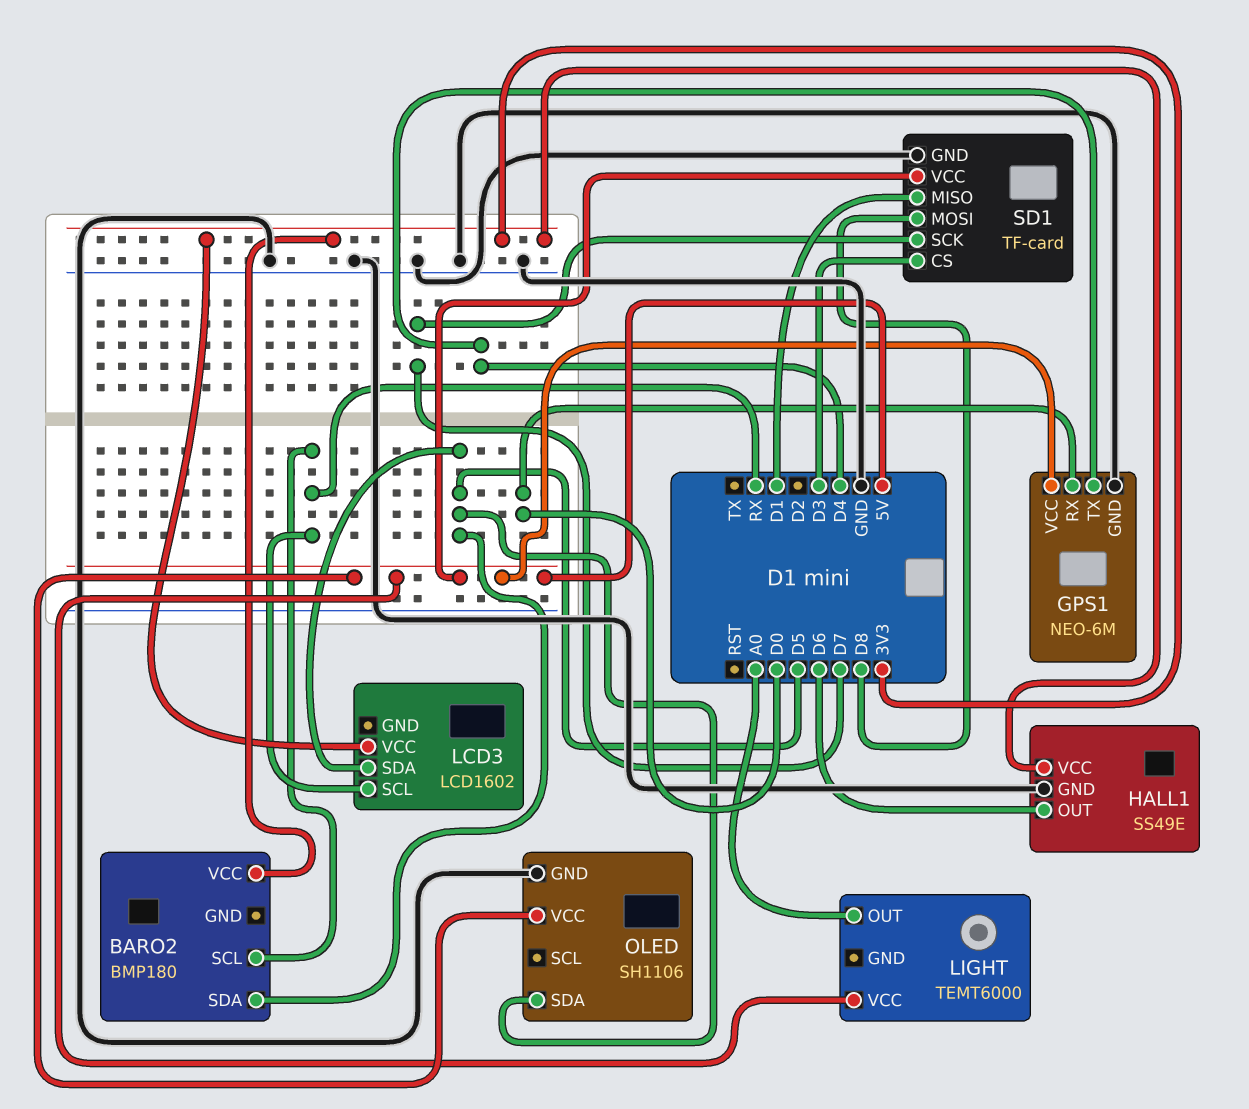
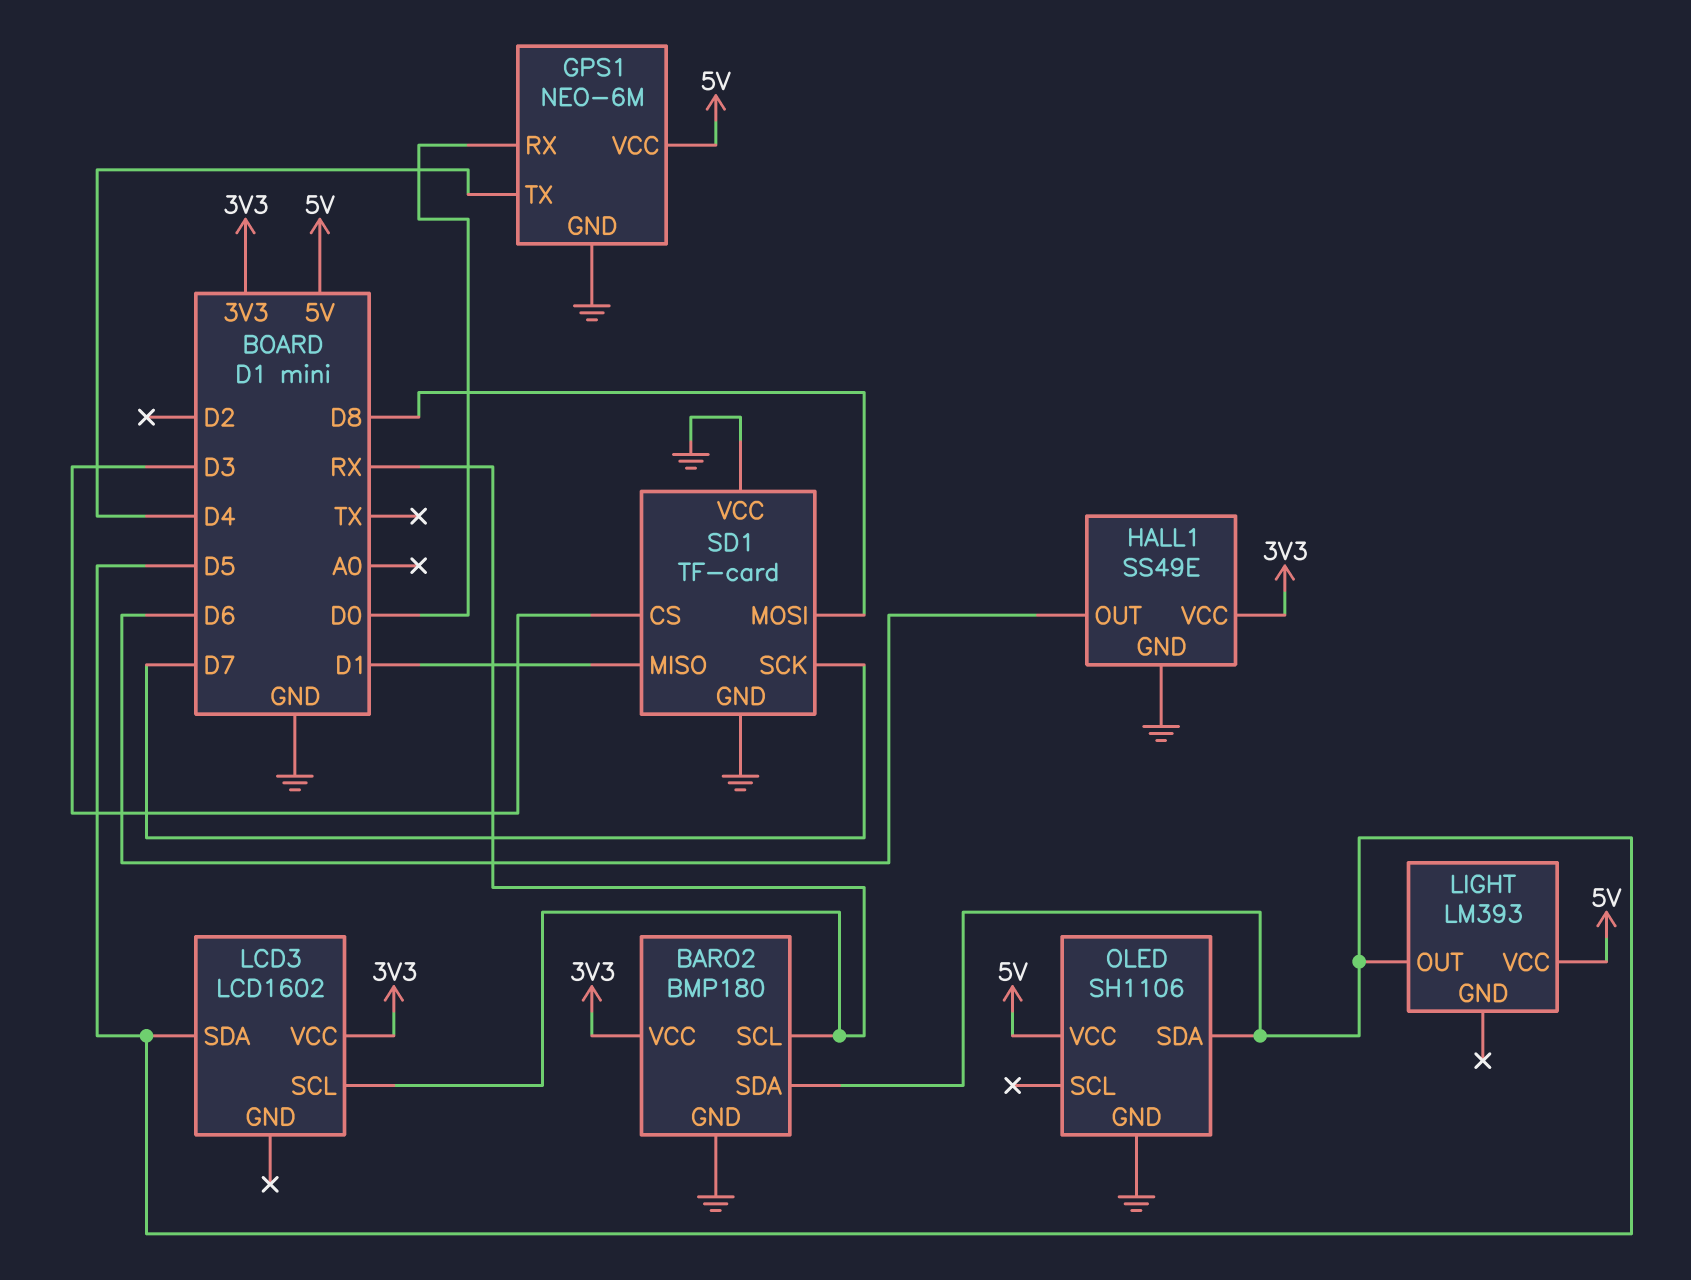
BARO2 pin GND: none -> GND
LIGHT: TEMT6000 -> LM393
LIGHT pin OUT: A0 -> D5
SD1 pin VCC: 5V -> GND

